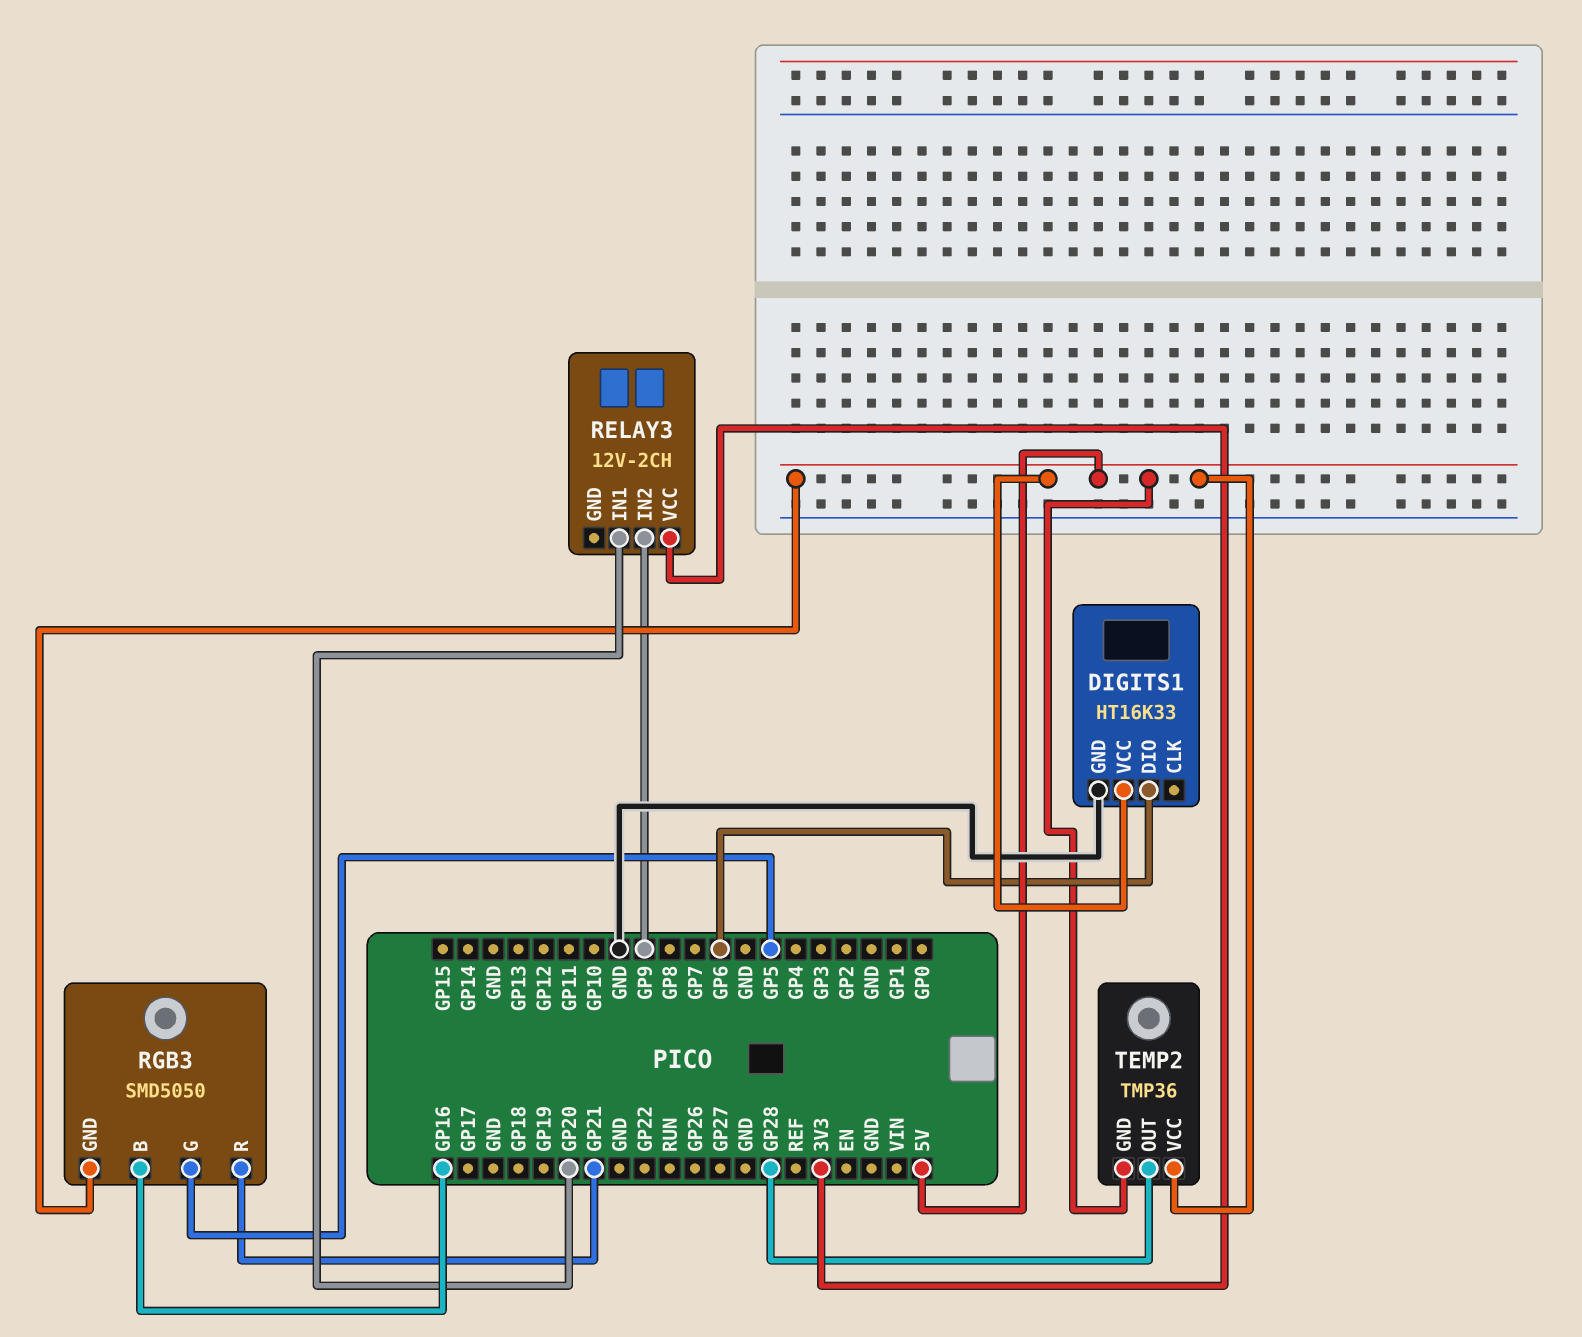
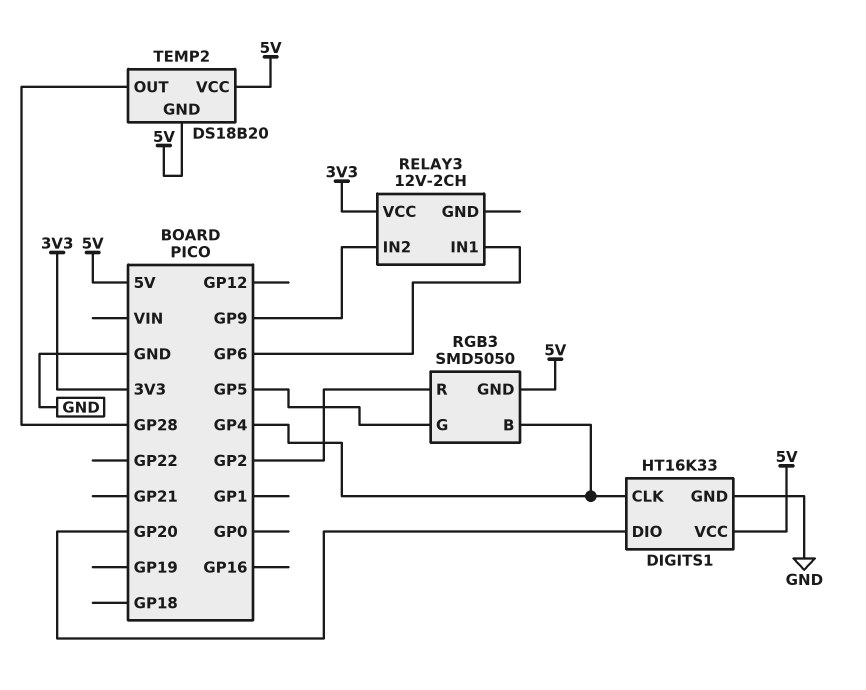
DIGITS1 pin CLK: none -> GP4
DIGITS1 pin DIO: GP6 -> GP20
RELAY3 pin IN1: GP20 -> GP6
RGB3 pin B: GP16 -> GP4
RGB3 pin R: GP21 -> GP2
TEMP2: TMP36 -> DS18B20

